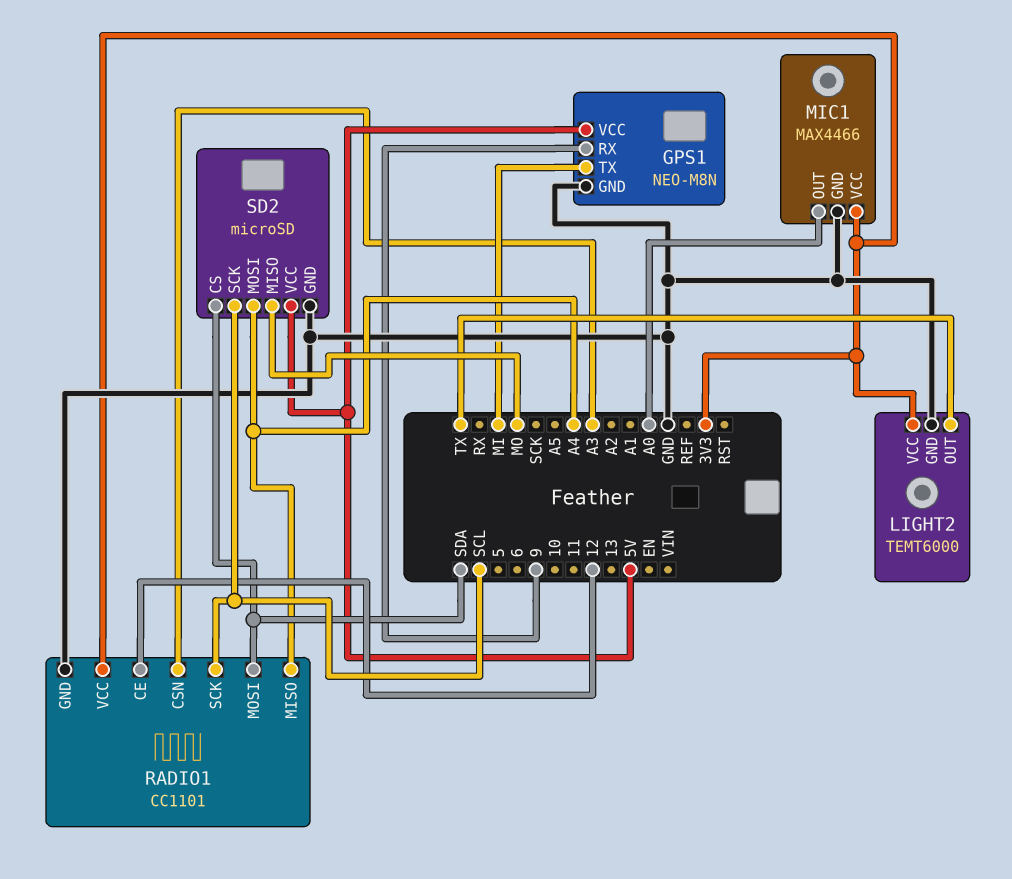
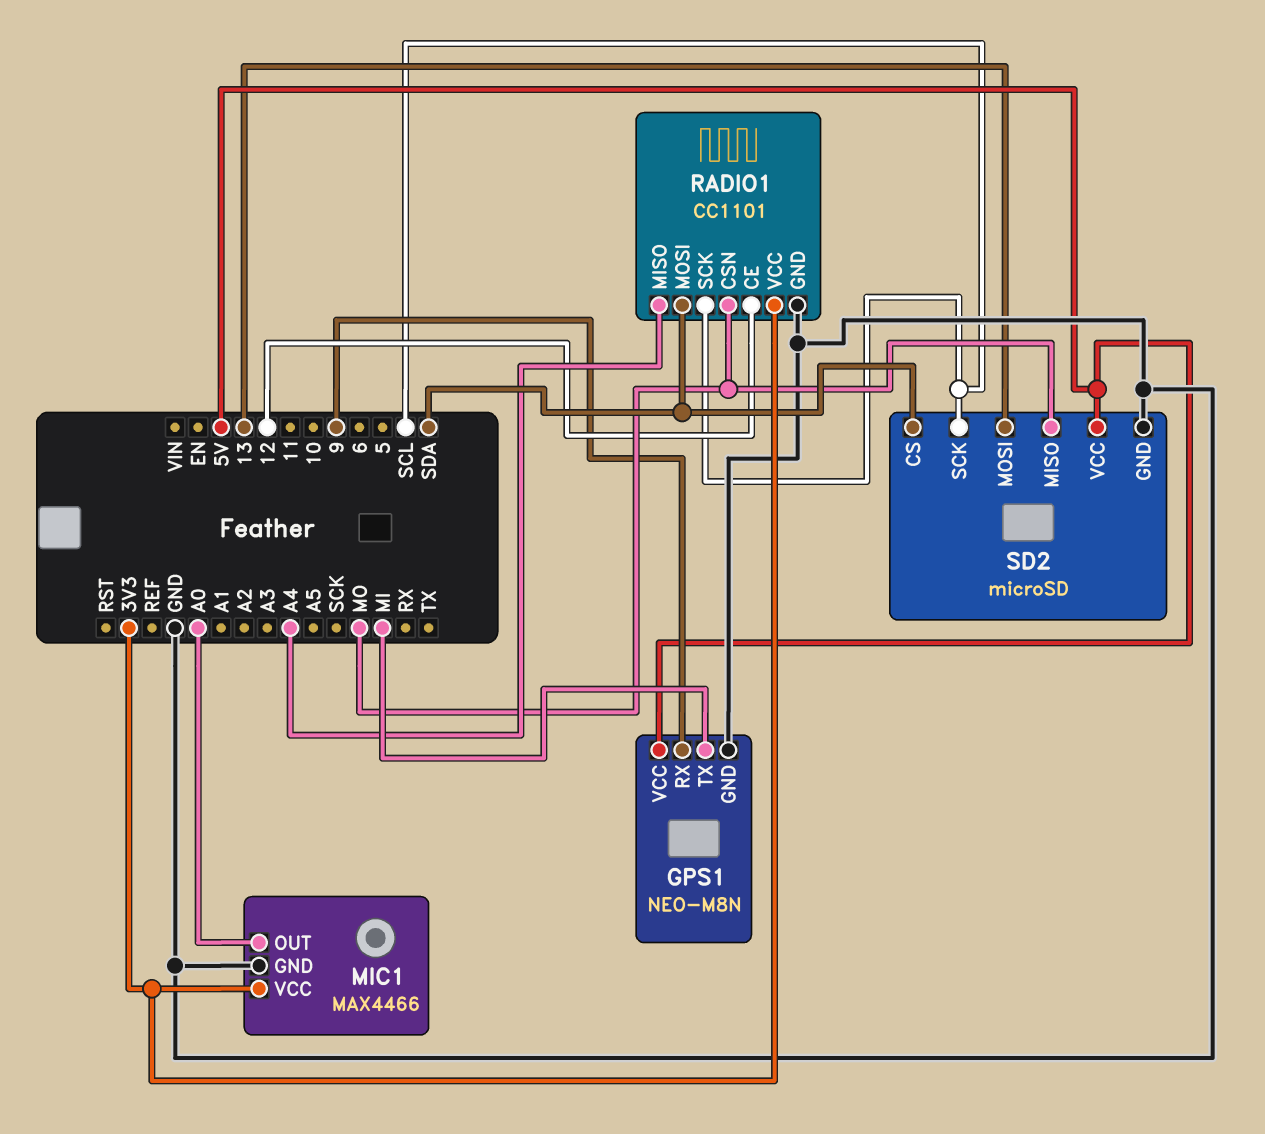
LIGHT2: TEMT6000 -> none
LIGHT2 pin GND: GND -> none
LIGHT2 pin OUT: TX -> none
LIGHT2 pin VCC: 3V3 -> none
RADIO1 pin CSN: A3 -> MO
SD2 pin MOSI: A4 -> 13

